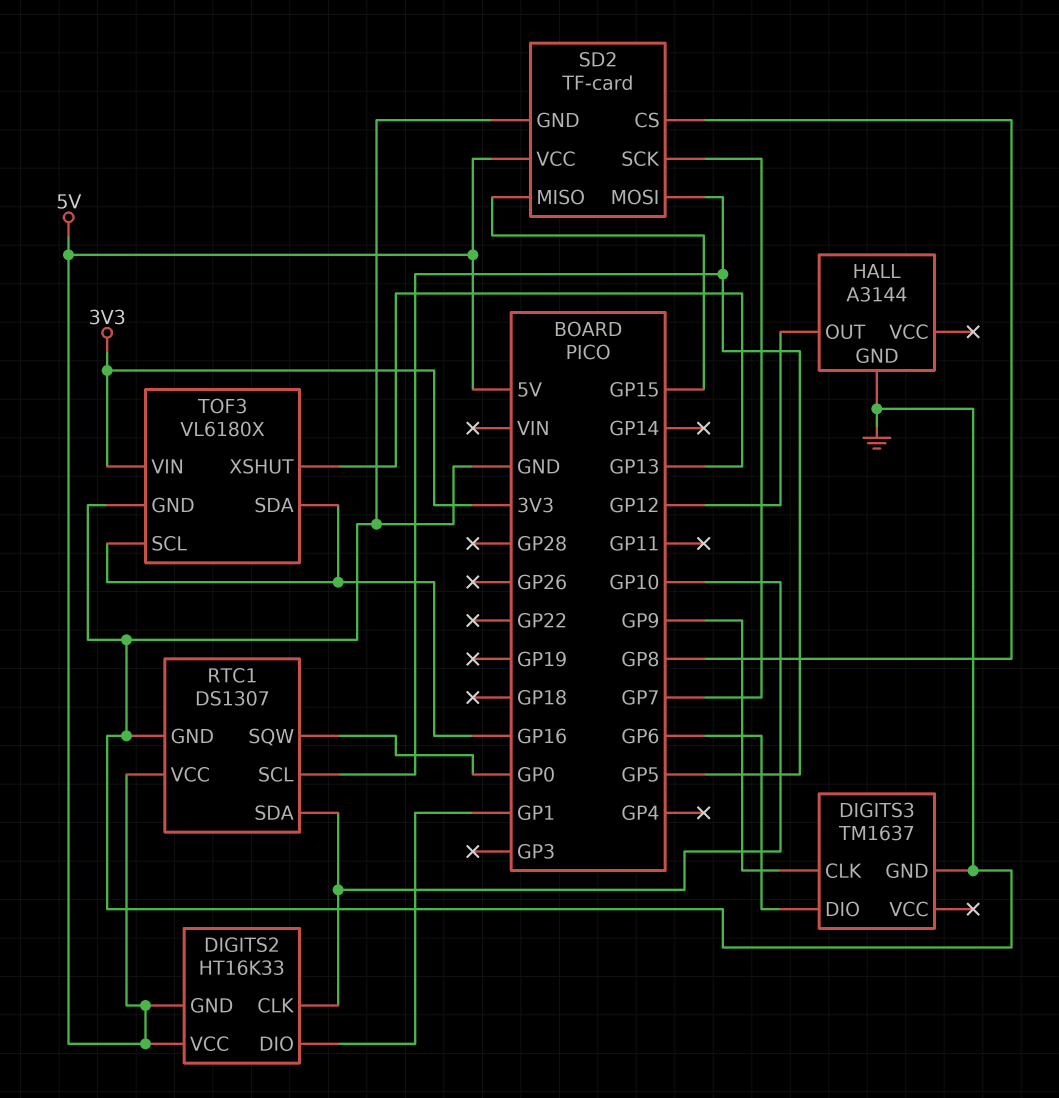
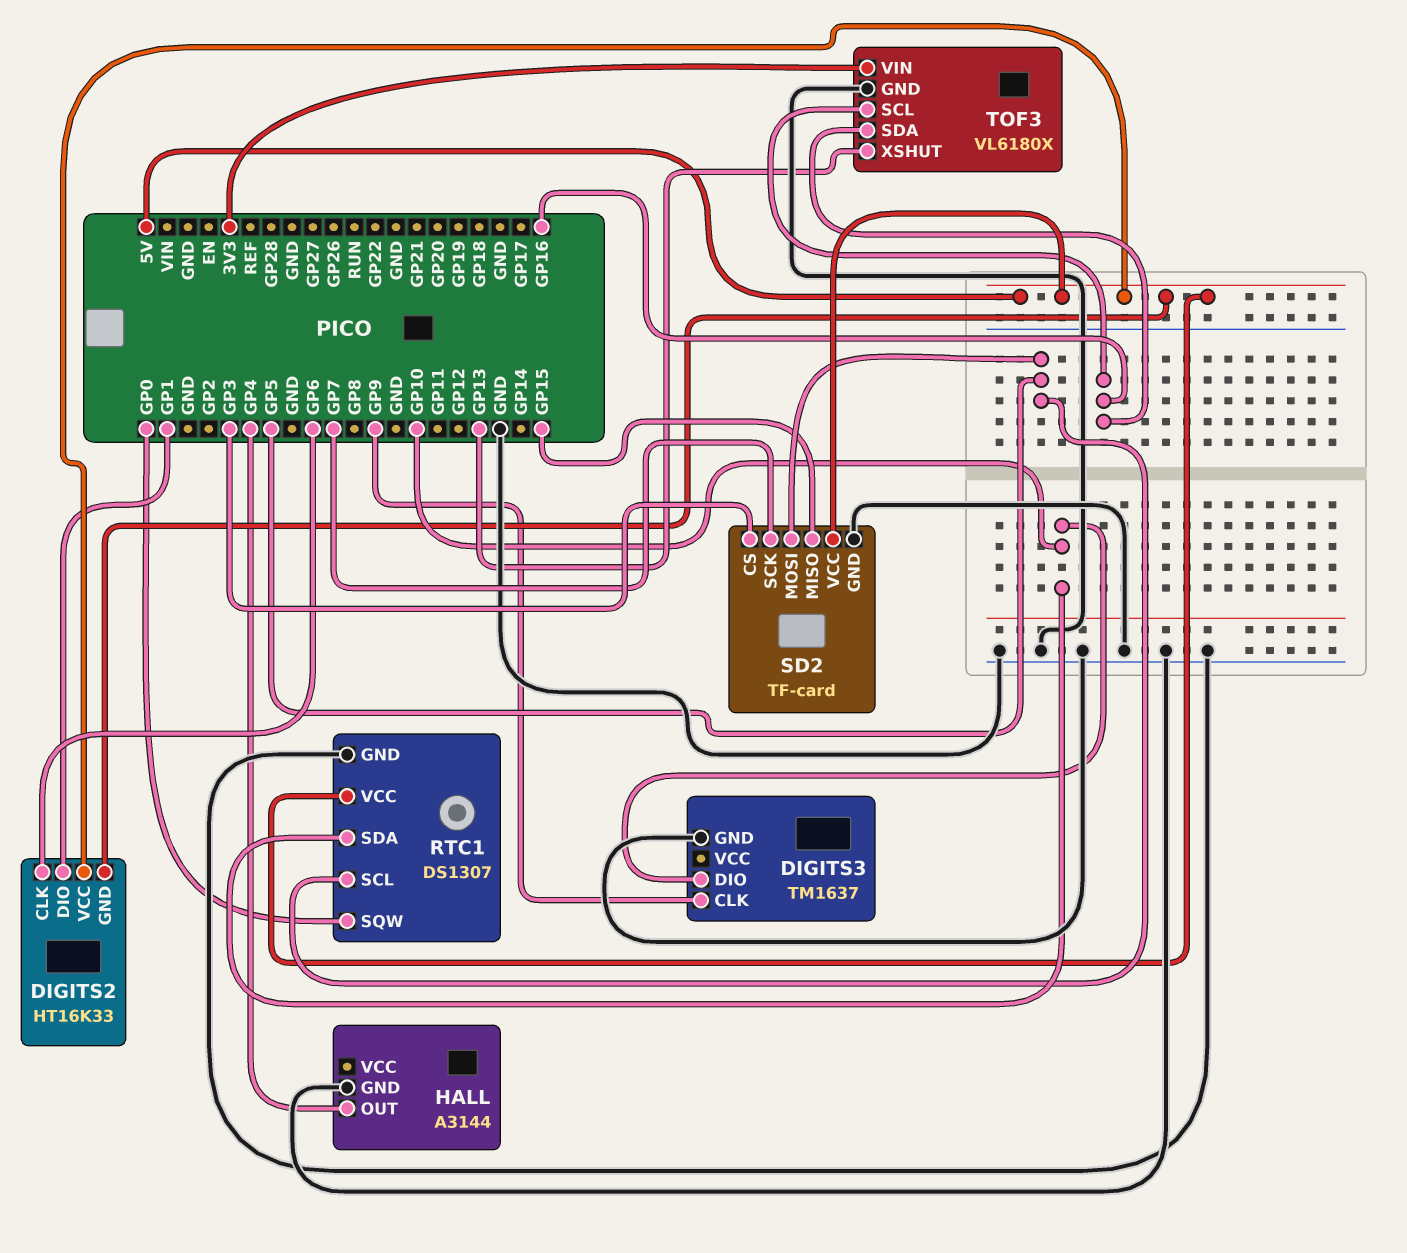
DIGITS2 pin CLK: GP10 -> GP6
DIGITS3 pin DIO: GP6 -> GP10
HALL pin OUT: GP12 -> GP4
SD2 pin CS: GP8 -> GP3

